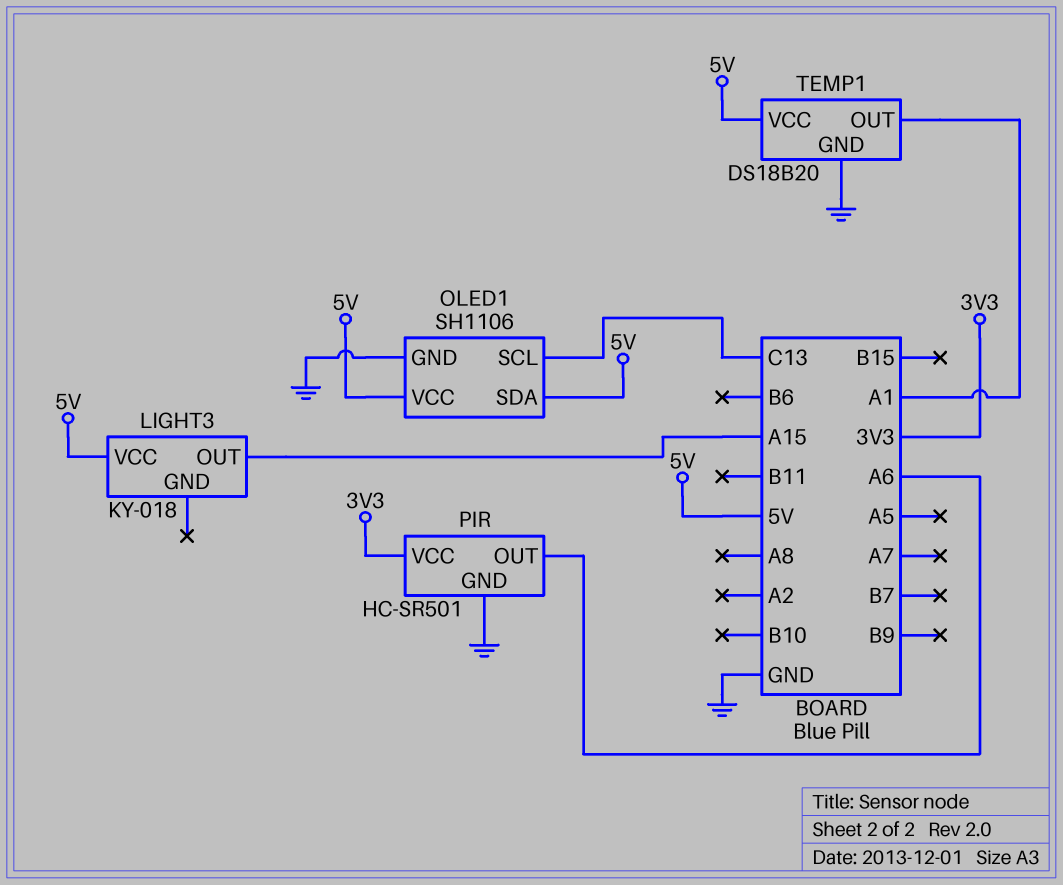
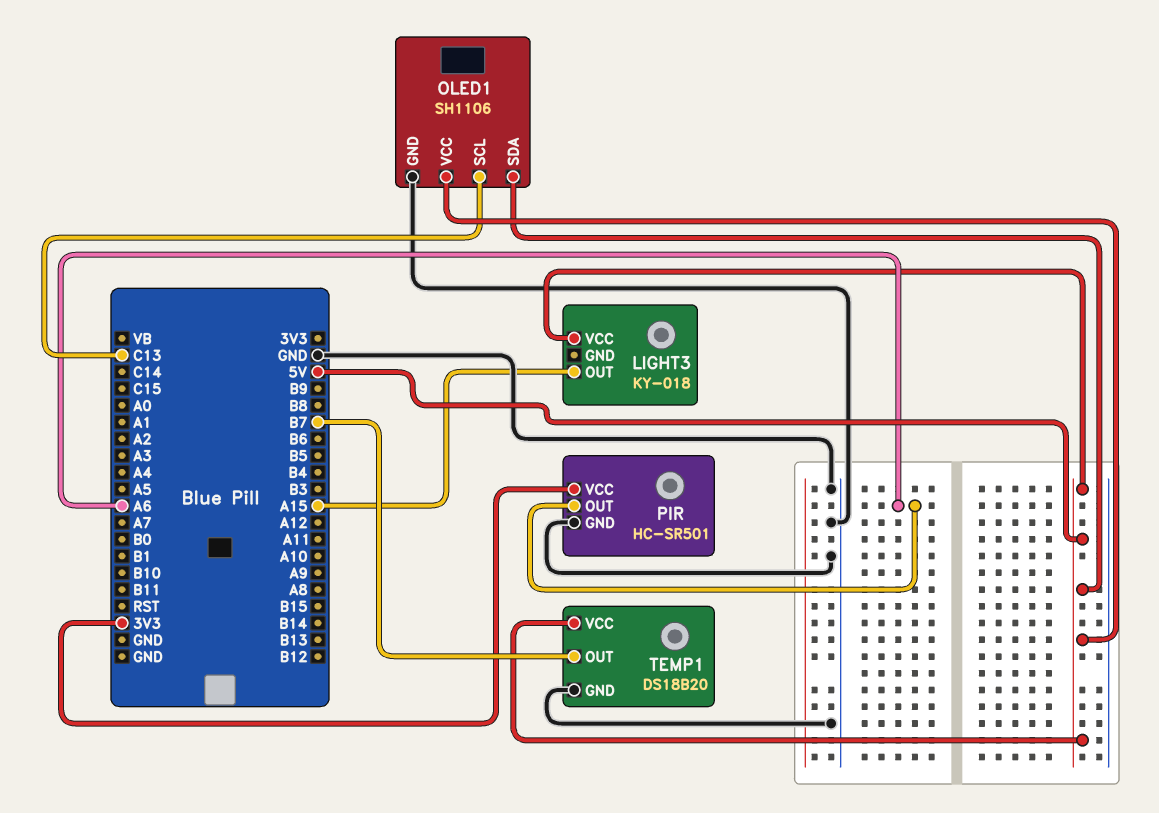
TEMP1 pin OUT: A1 -> B7

